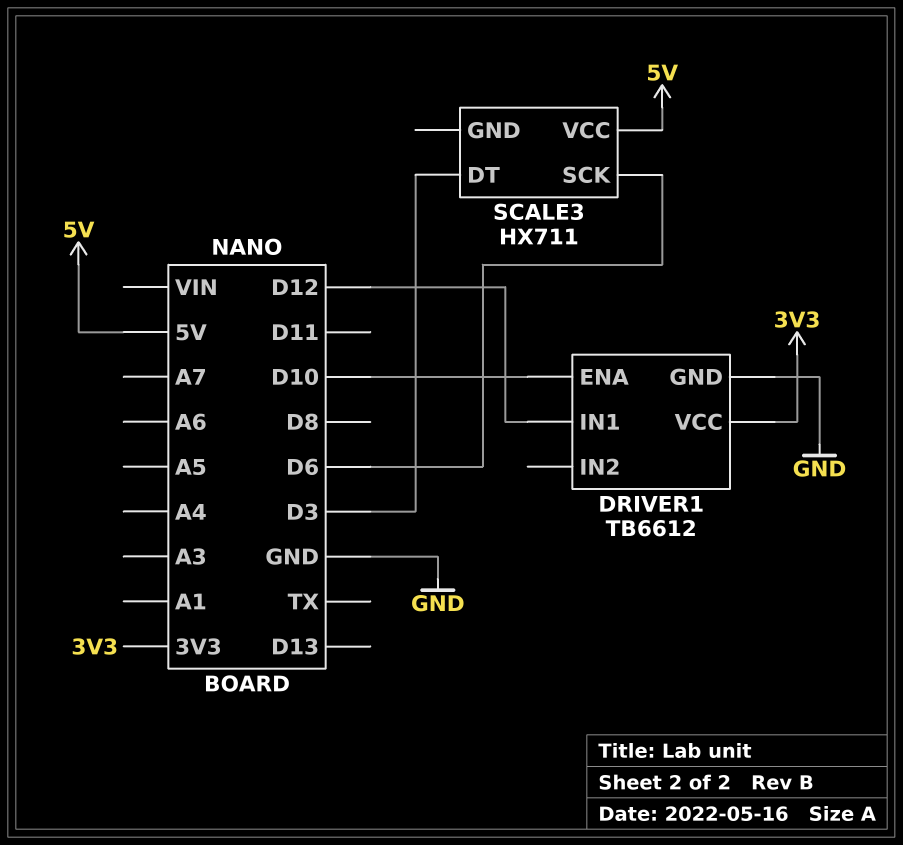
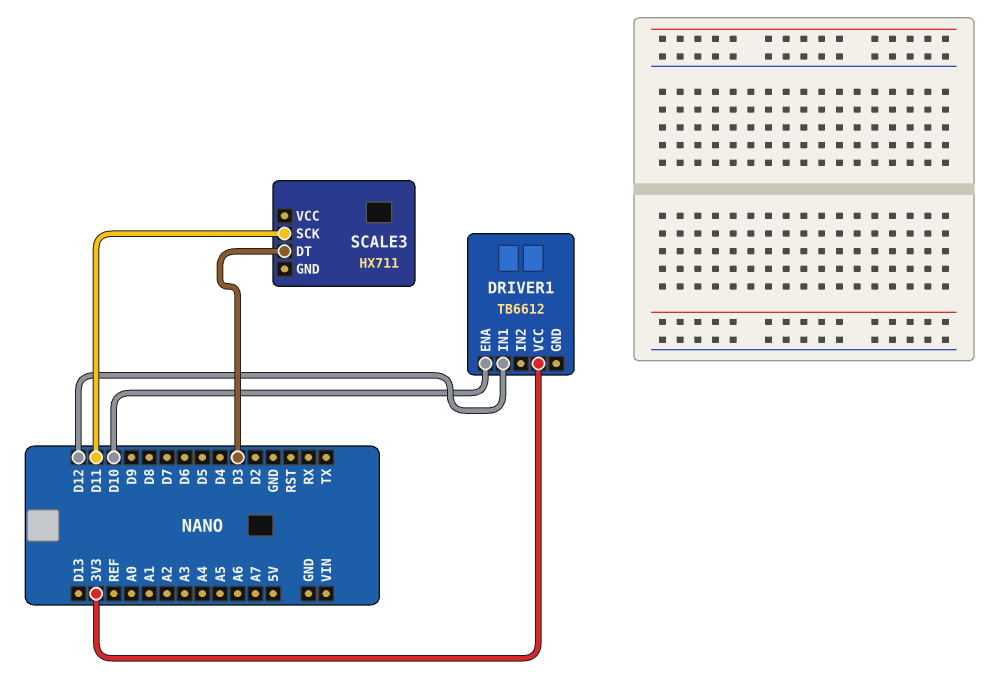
DRIVER1 pin GND: GND -> none
SCALE3 pin SCK: D6 -> D11
SCALE3 pin VCC: 5V -> none

